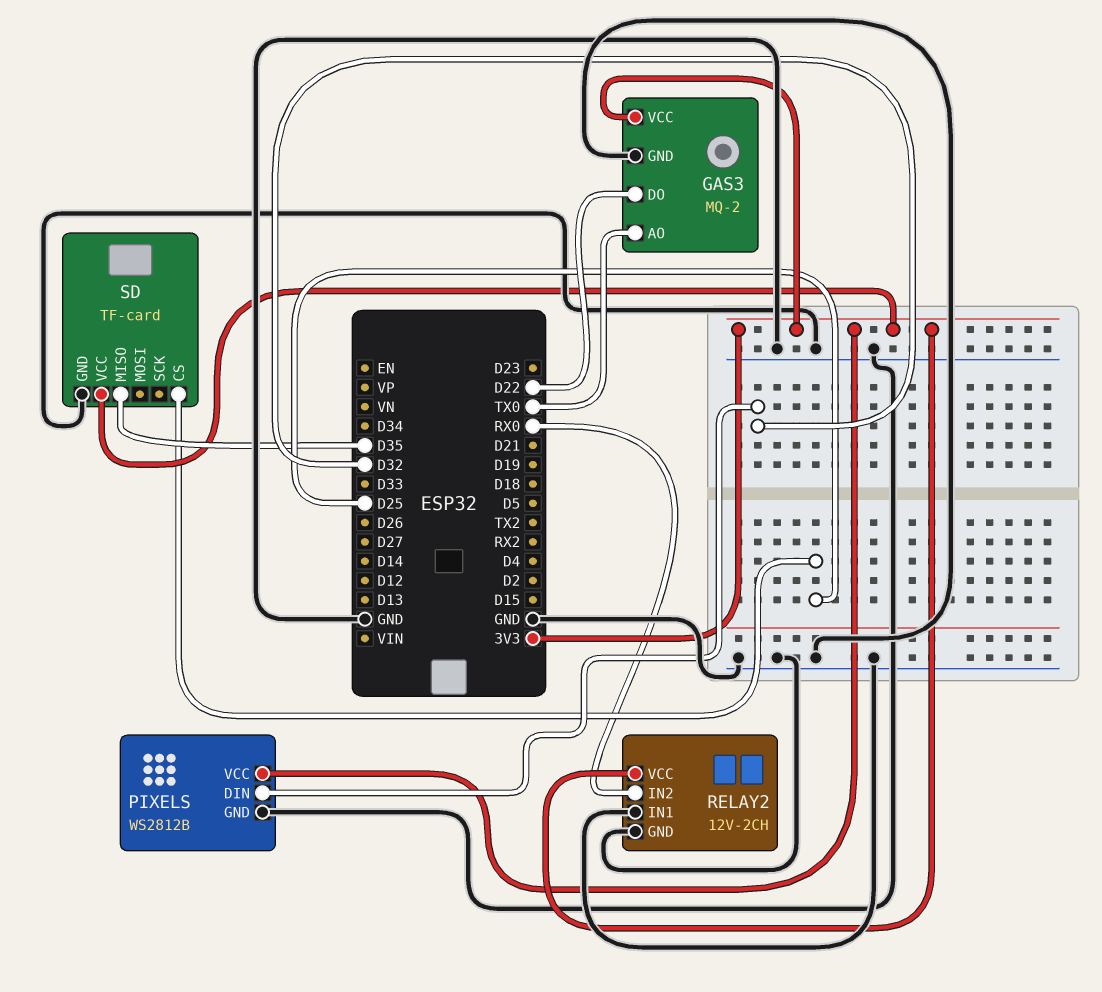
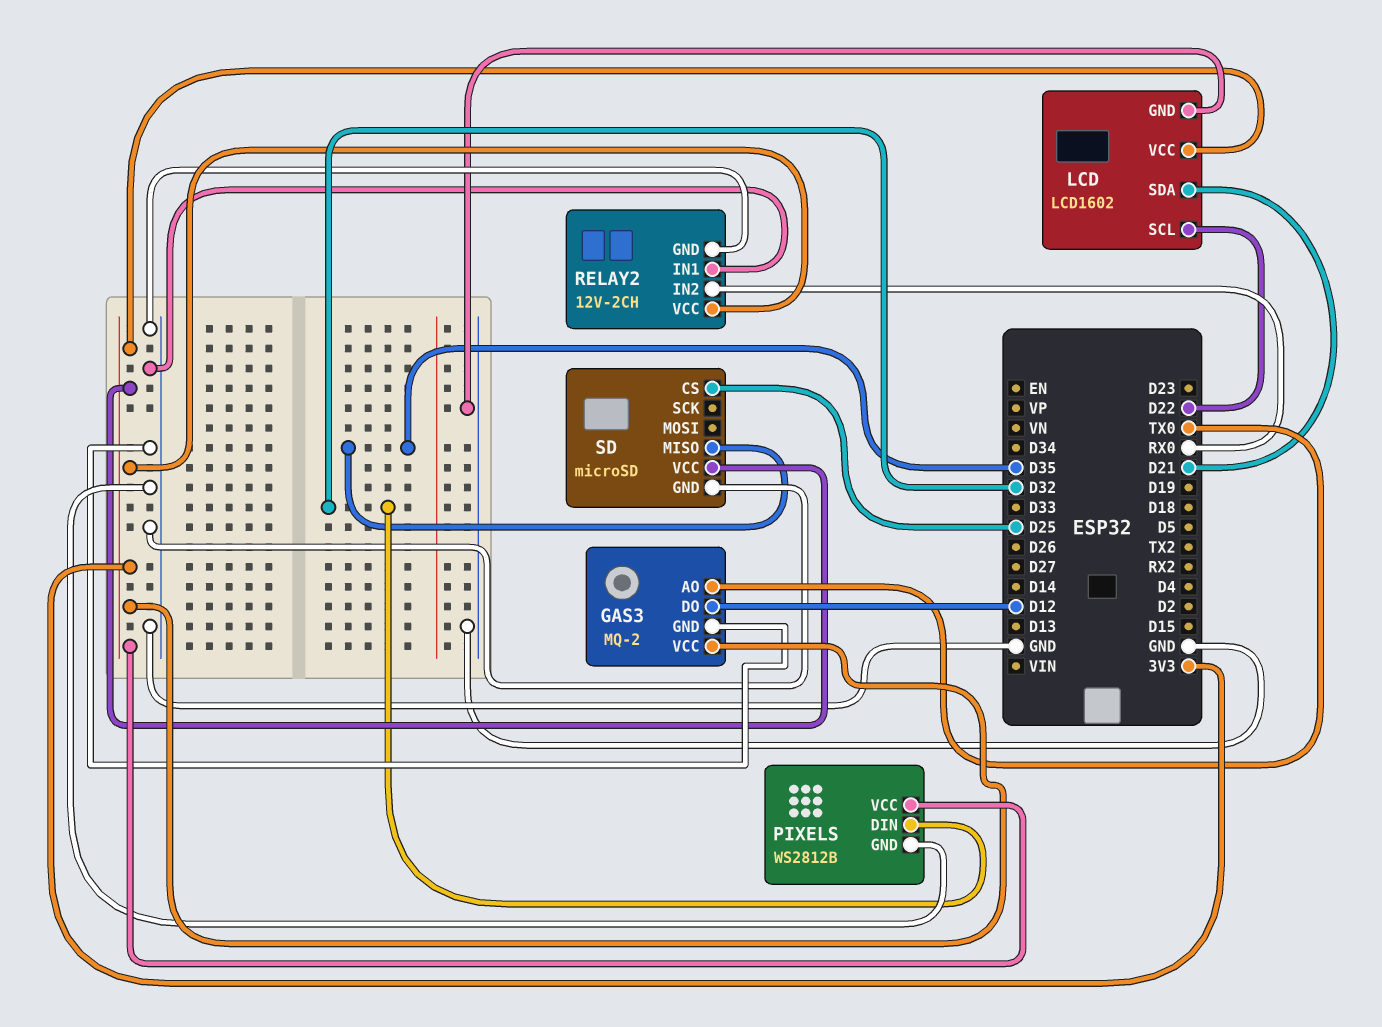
GAS3 pin DO: D22 -> D12
LCD: none -> LCD1602
LCD pin GND: none -> GND
LCD pin SCL: none -> D22
LCD pin SDA: none -> D21
LCD pin VCC: none -> 3V3
SD: TF-card -> microSD

